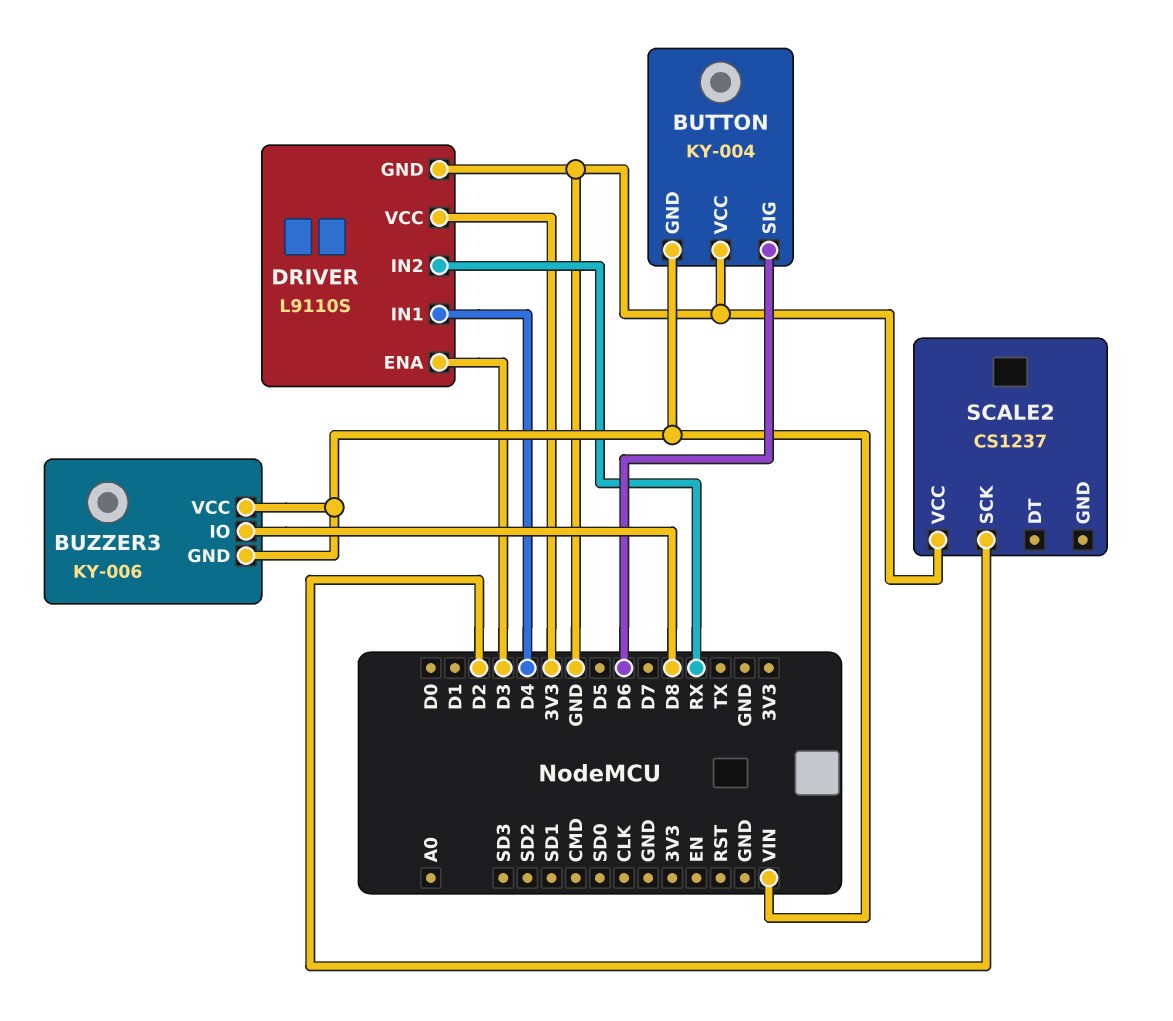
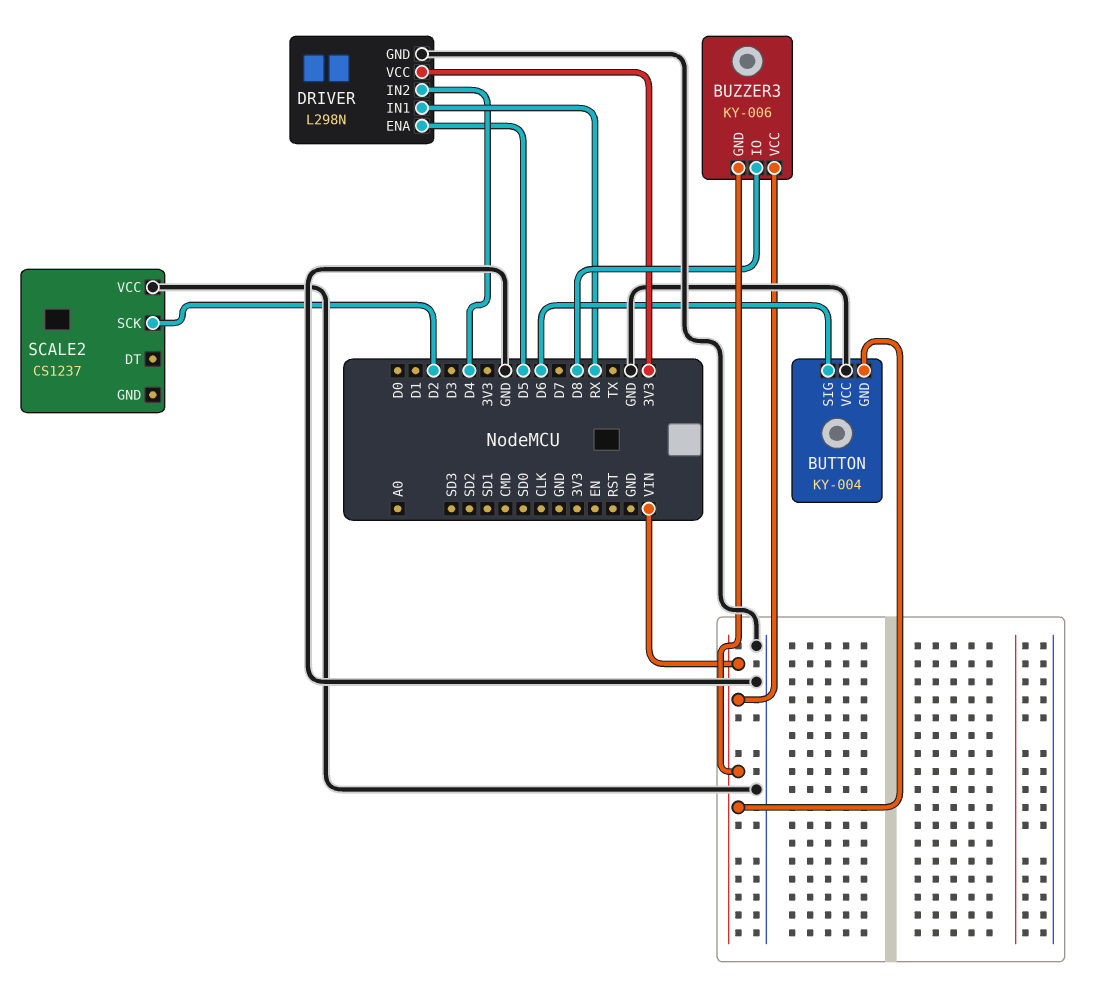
DRIVER: L9110S -> L298N
DRIVER pin ENA: D3 -> D5
DRIVER pin IN1: D4 -> RX
DRIVER pin IN2: RX -> D4

